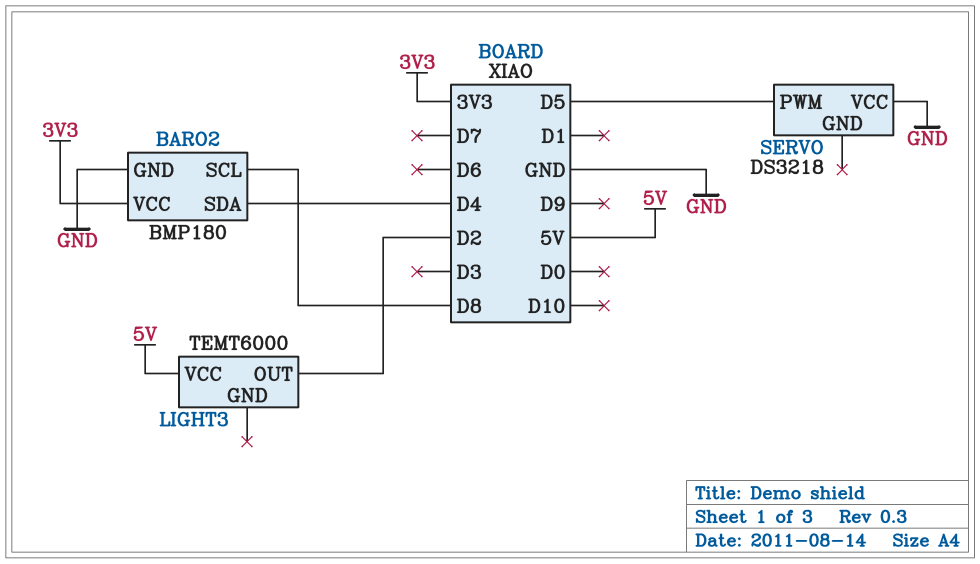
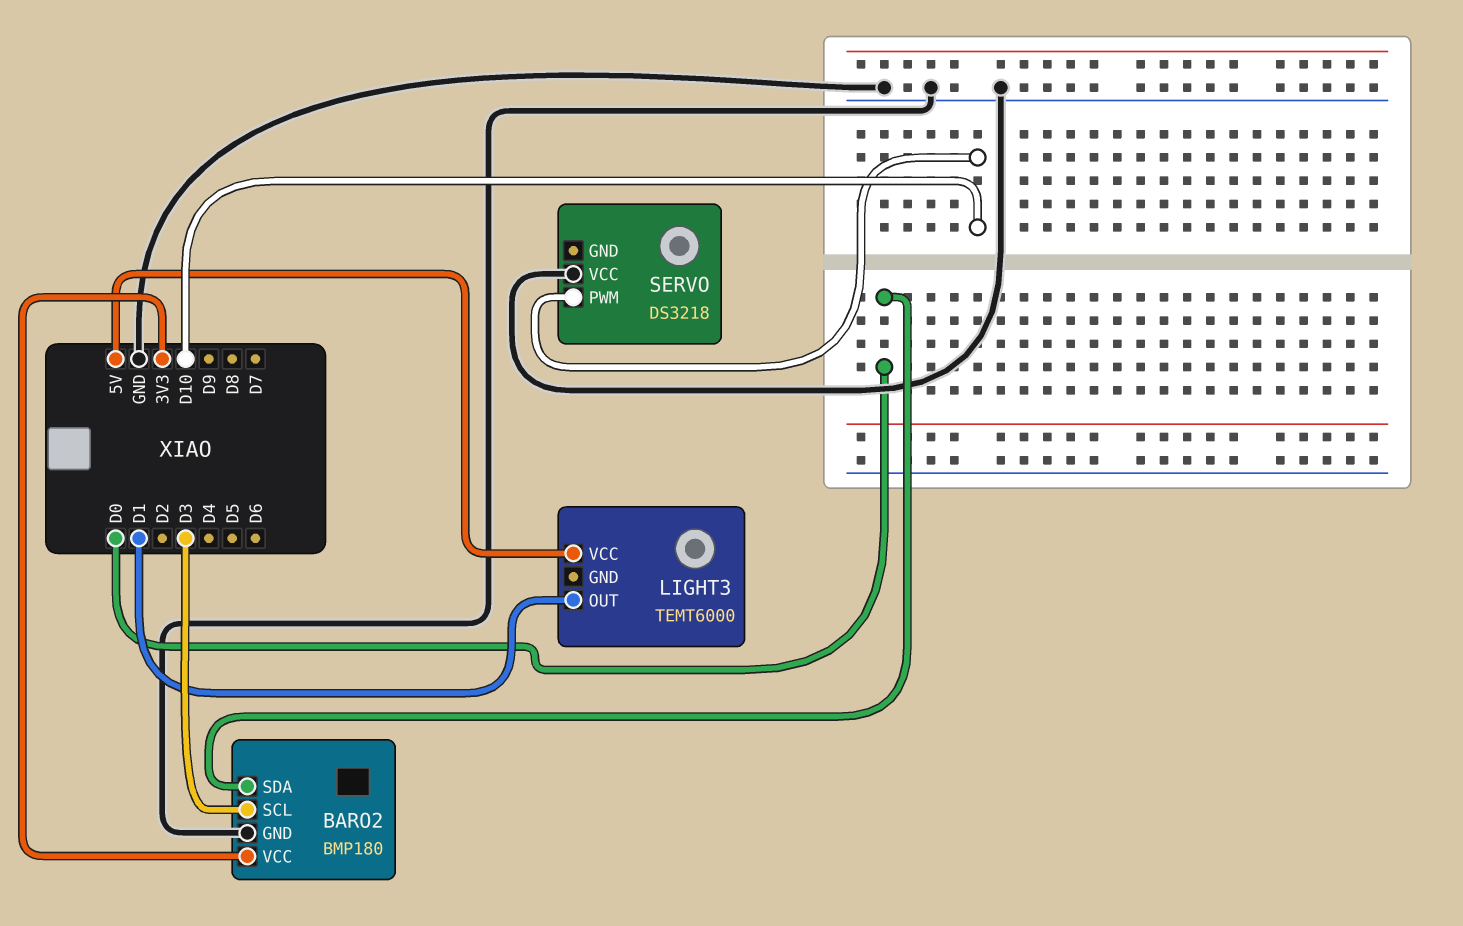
BARO2 pin SCL: D8 -> D3
BARO2 pin SDA: D4 -> D0
LIGHT3 pin OUT: D2 -> D1
SERVO pin PWM: D5 -> D10

